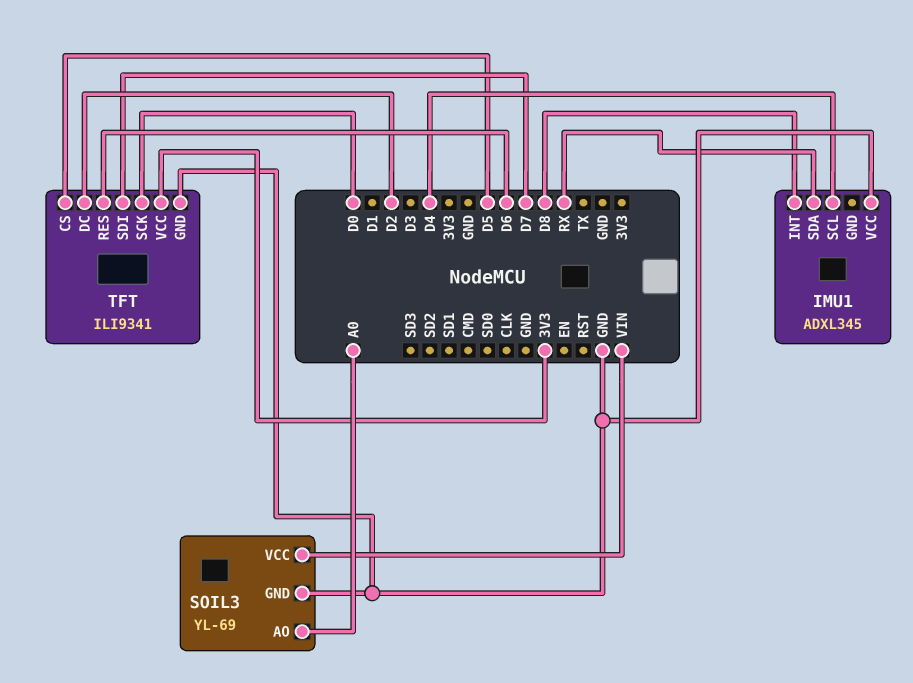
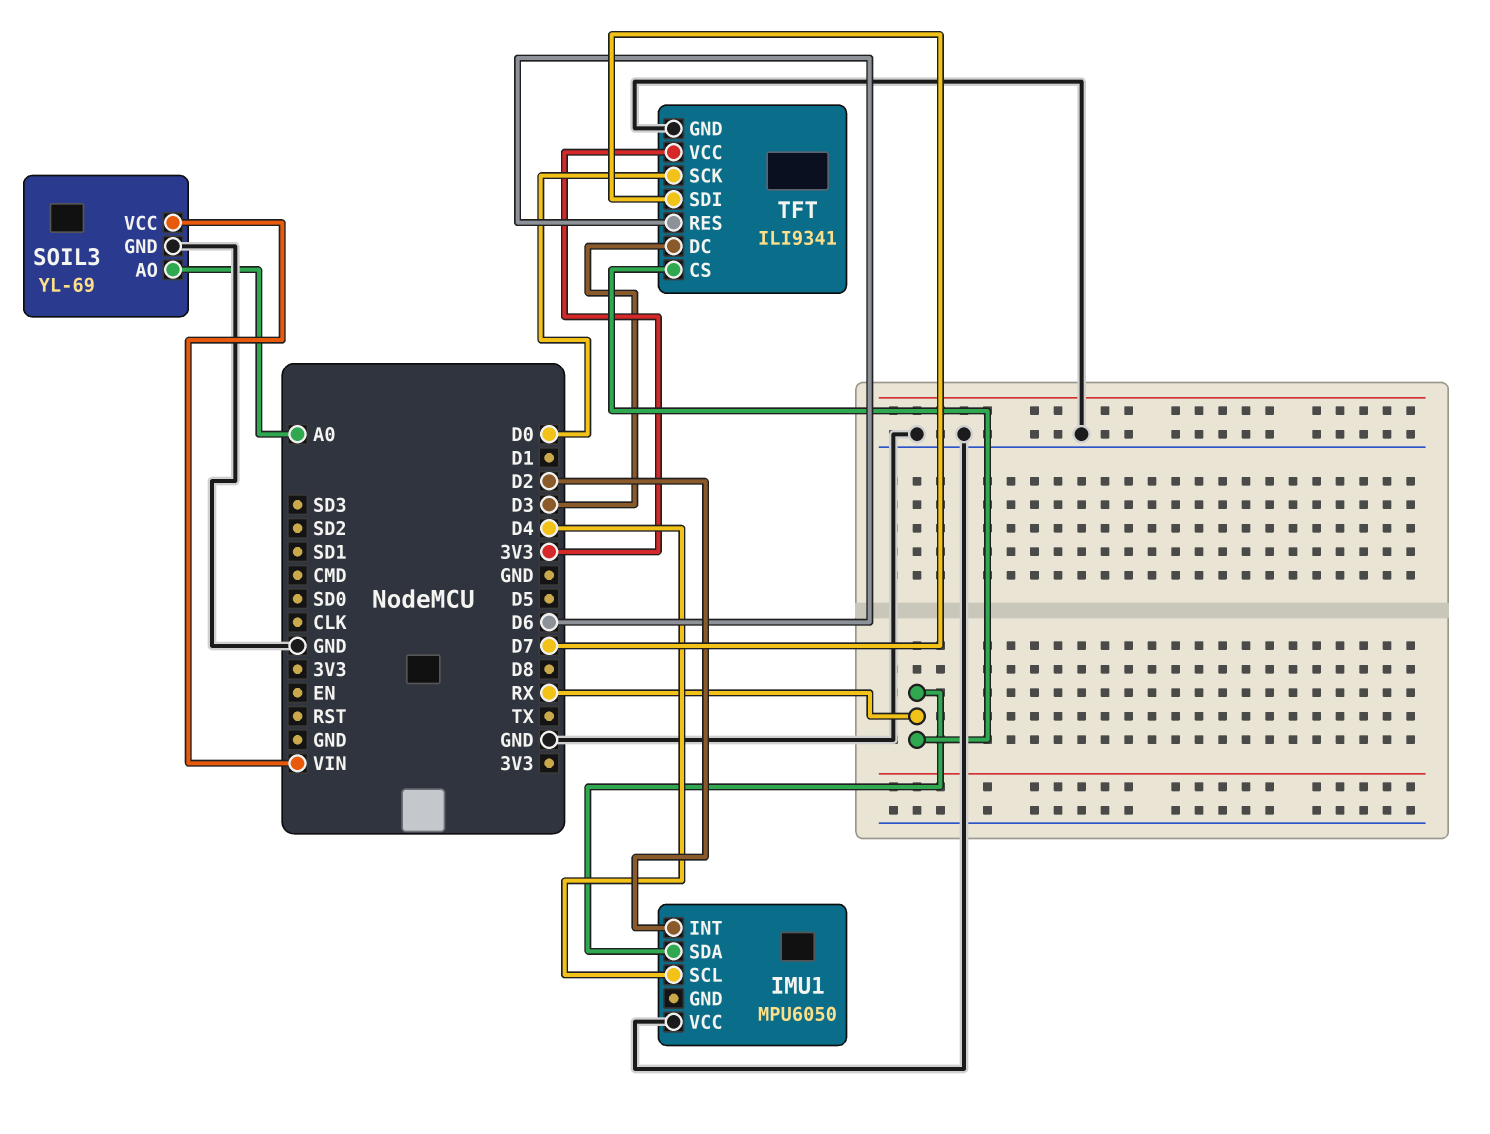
IMU1: ADXL345 -> MPU6050
IMU1 pin INT: D8 -> D2
TFT pin CS: D5 -> RX
TFT pin DC: D2 -> D3

